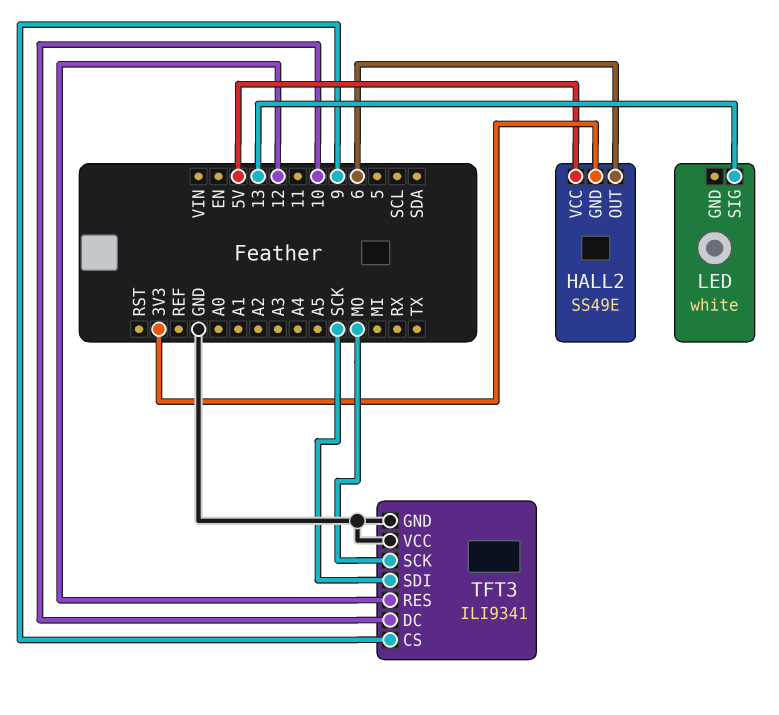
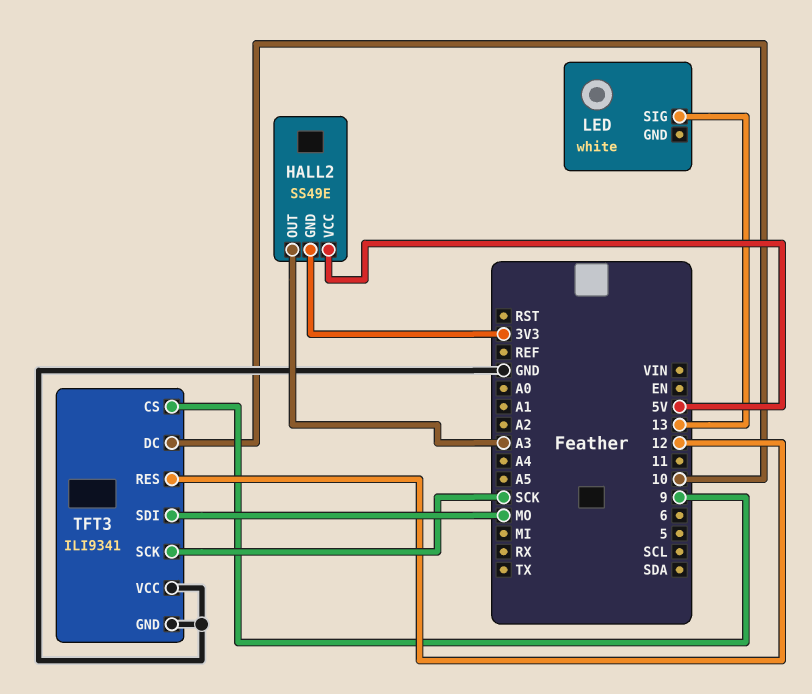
HALL2 pin OUT: 6 -> A3
TFT3 pin SCK: MO -> SCK
TFT3 pin SDI: SCK -> MO

